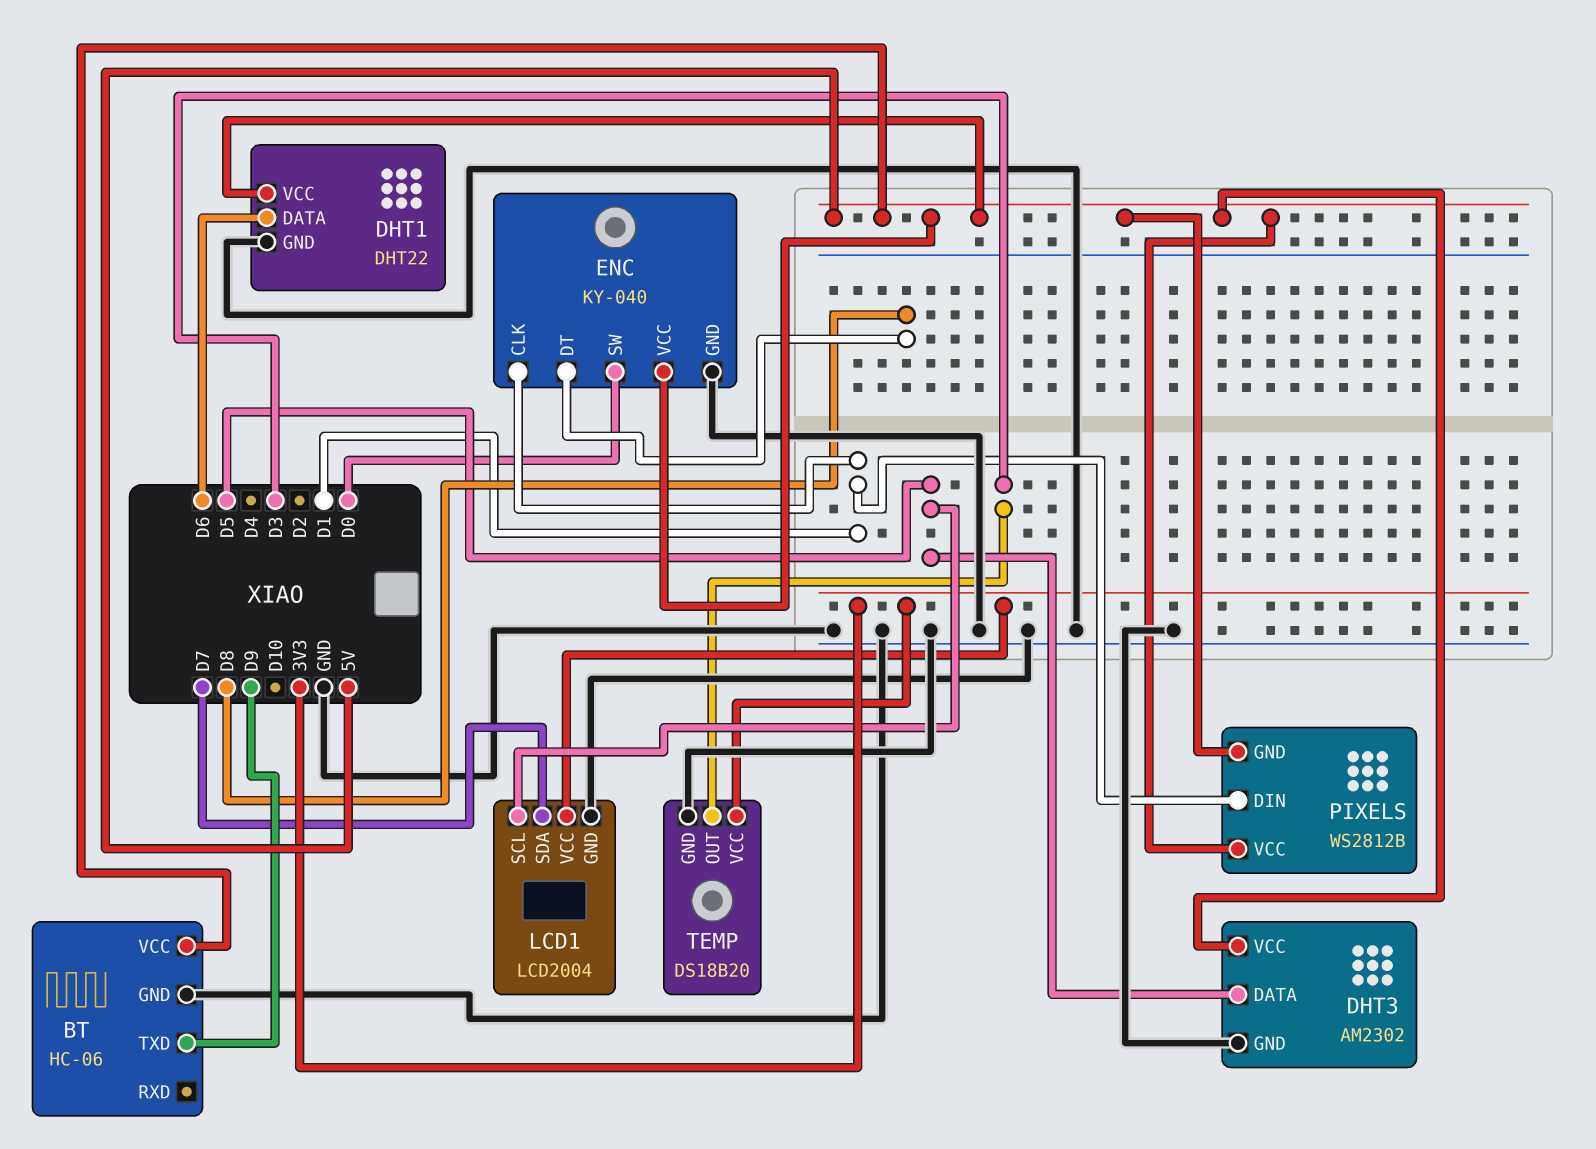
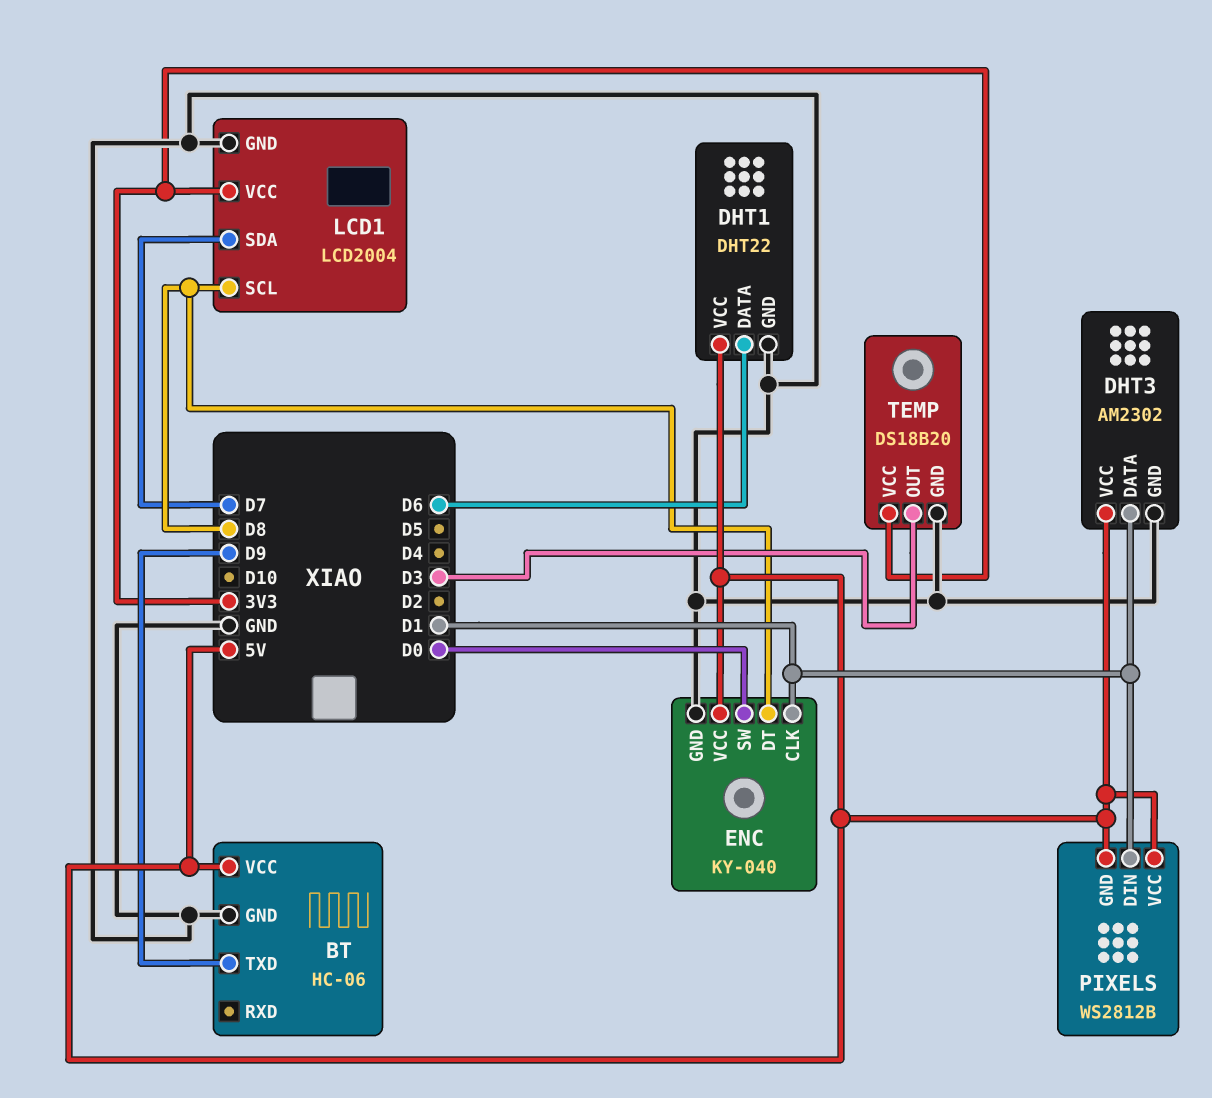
DHT3 pin DATA: D5 -> D1
LCD1 pin SCL: D5 -> D8

